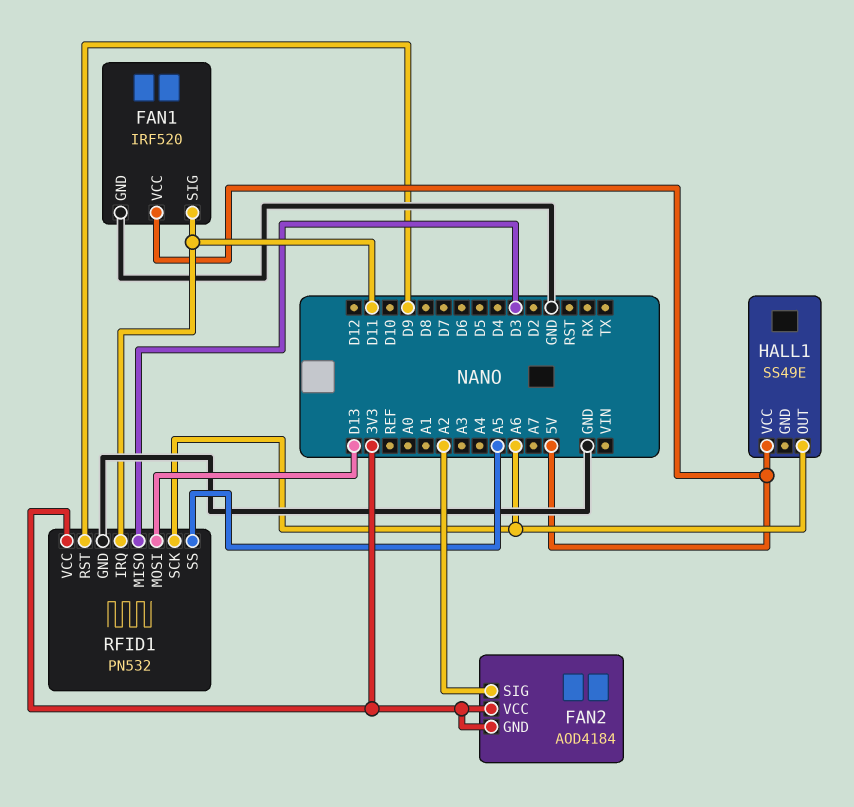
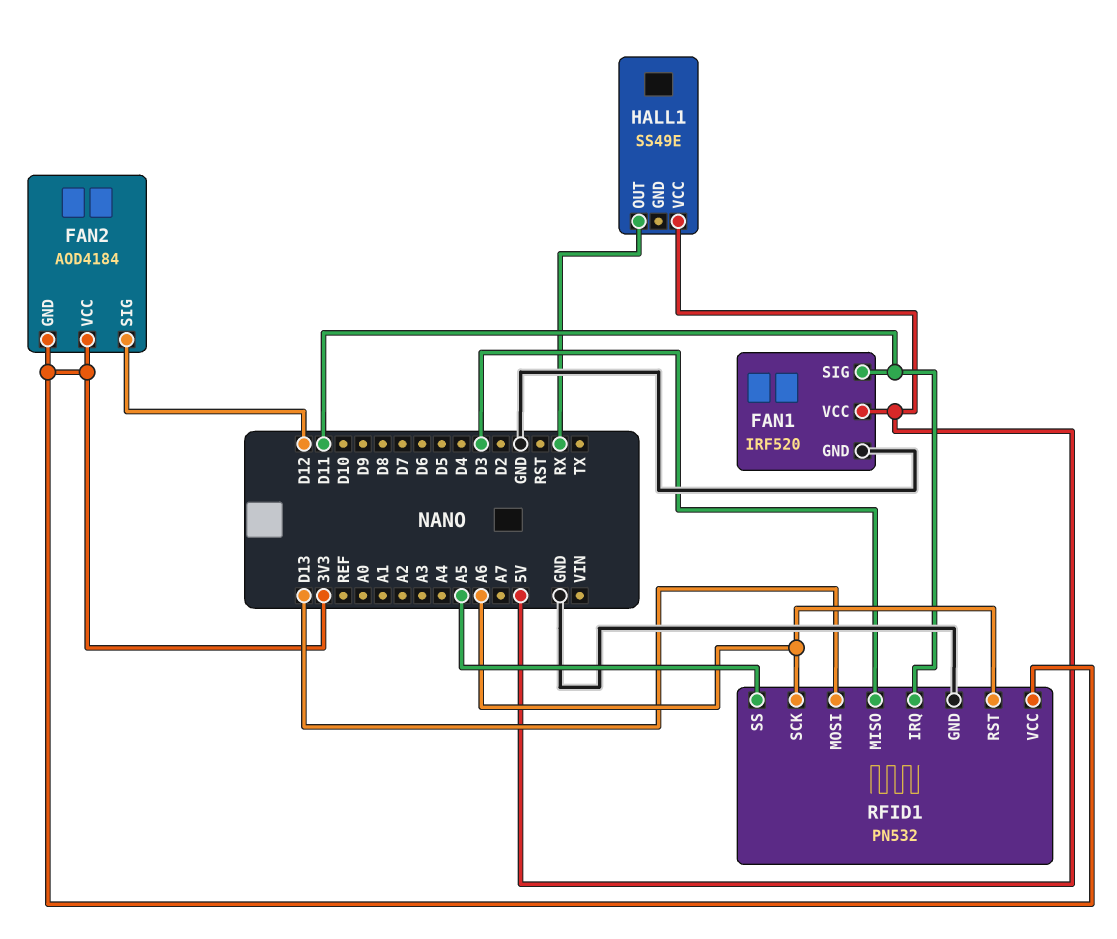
FAN2 pin SIG: A2 -> D12
HALL1 pin OUT: A6 -> RX
RFID1 pin RST: D9 -> A6

